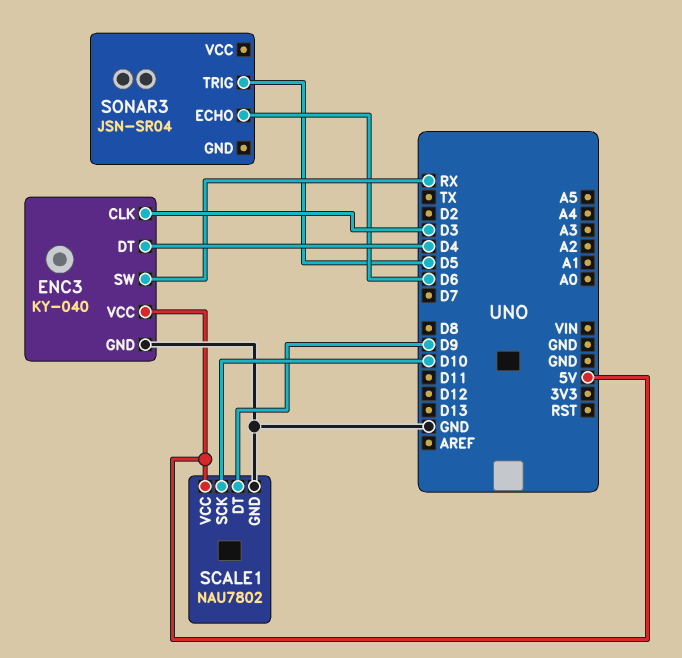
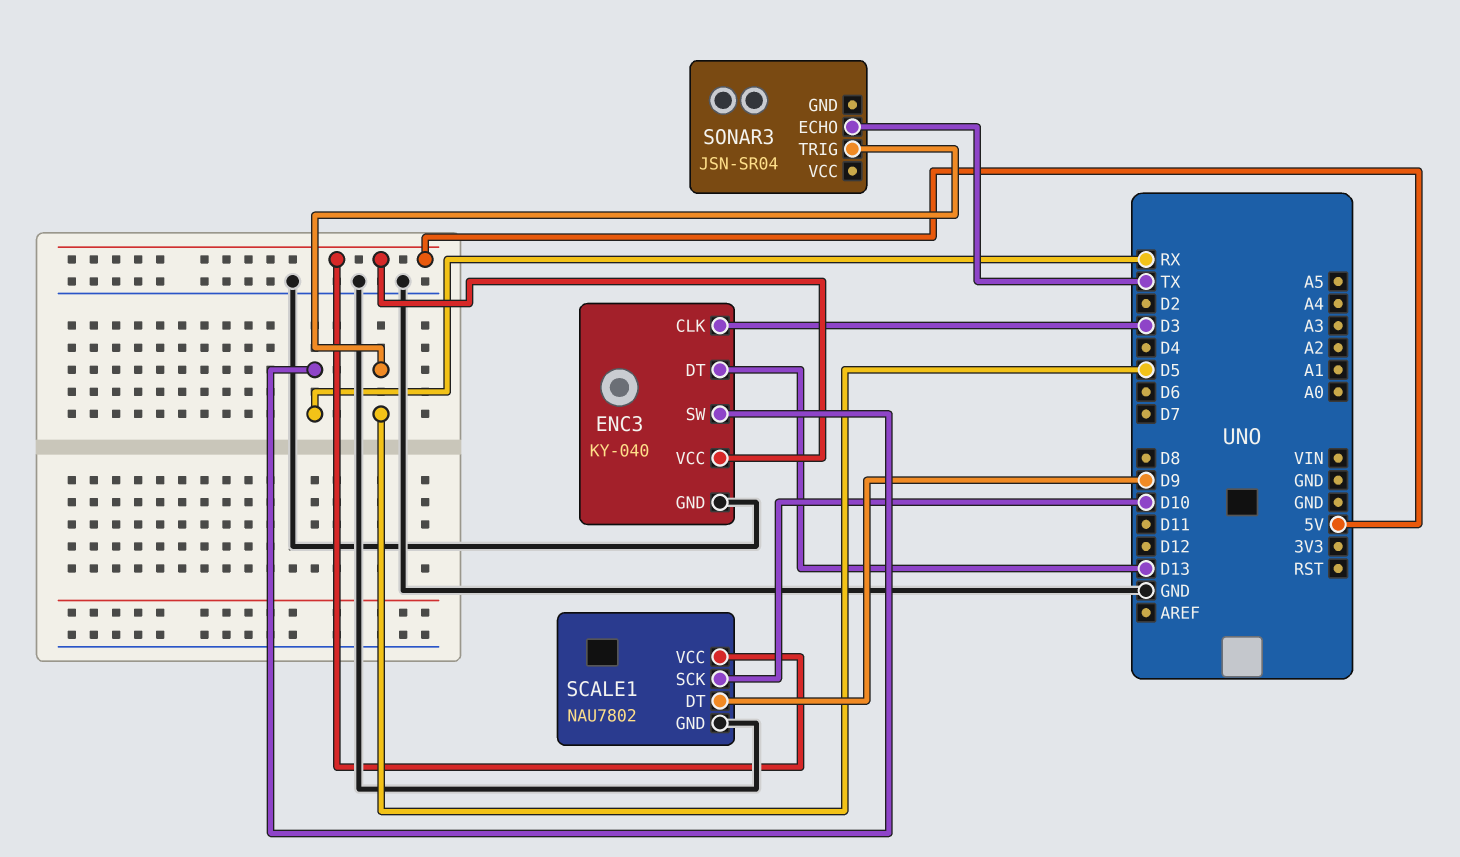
ENC3 pin DT: D4 -> D13
SONAR3 pin ECHO: D6 -> TX

